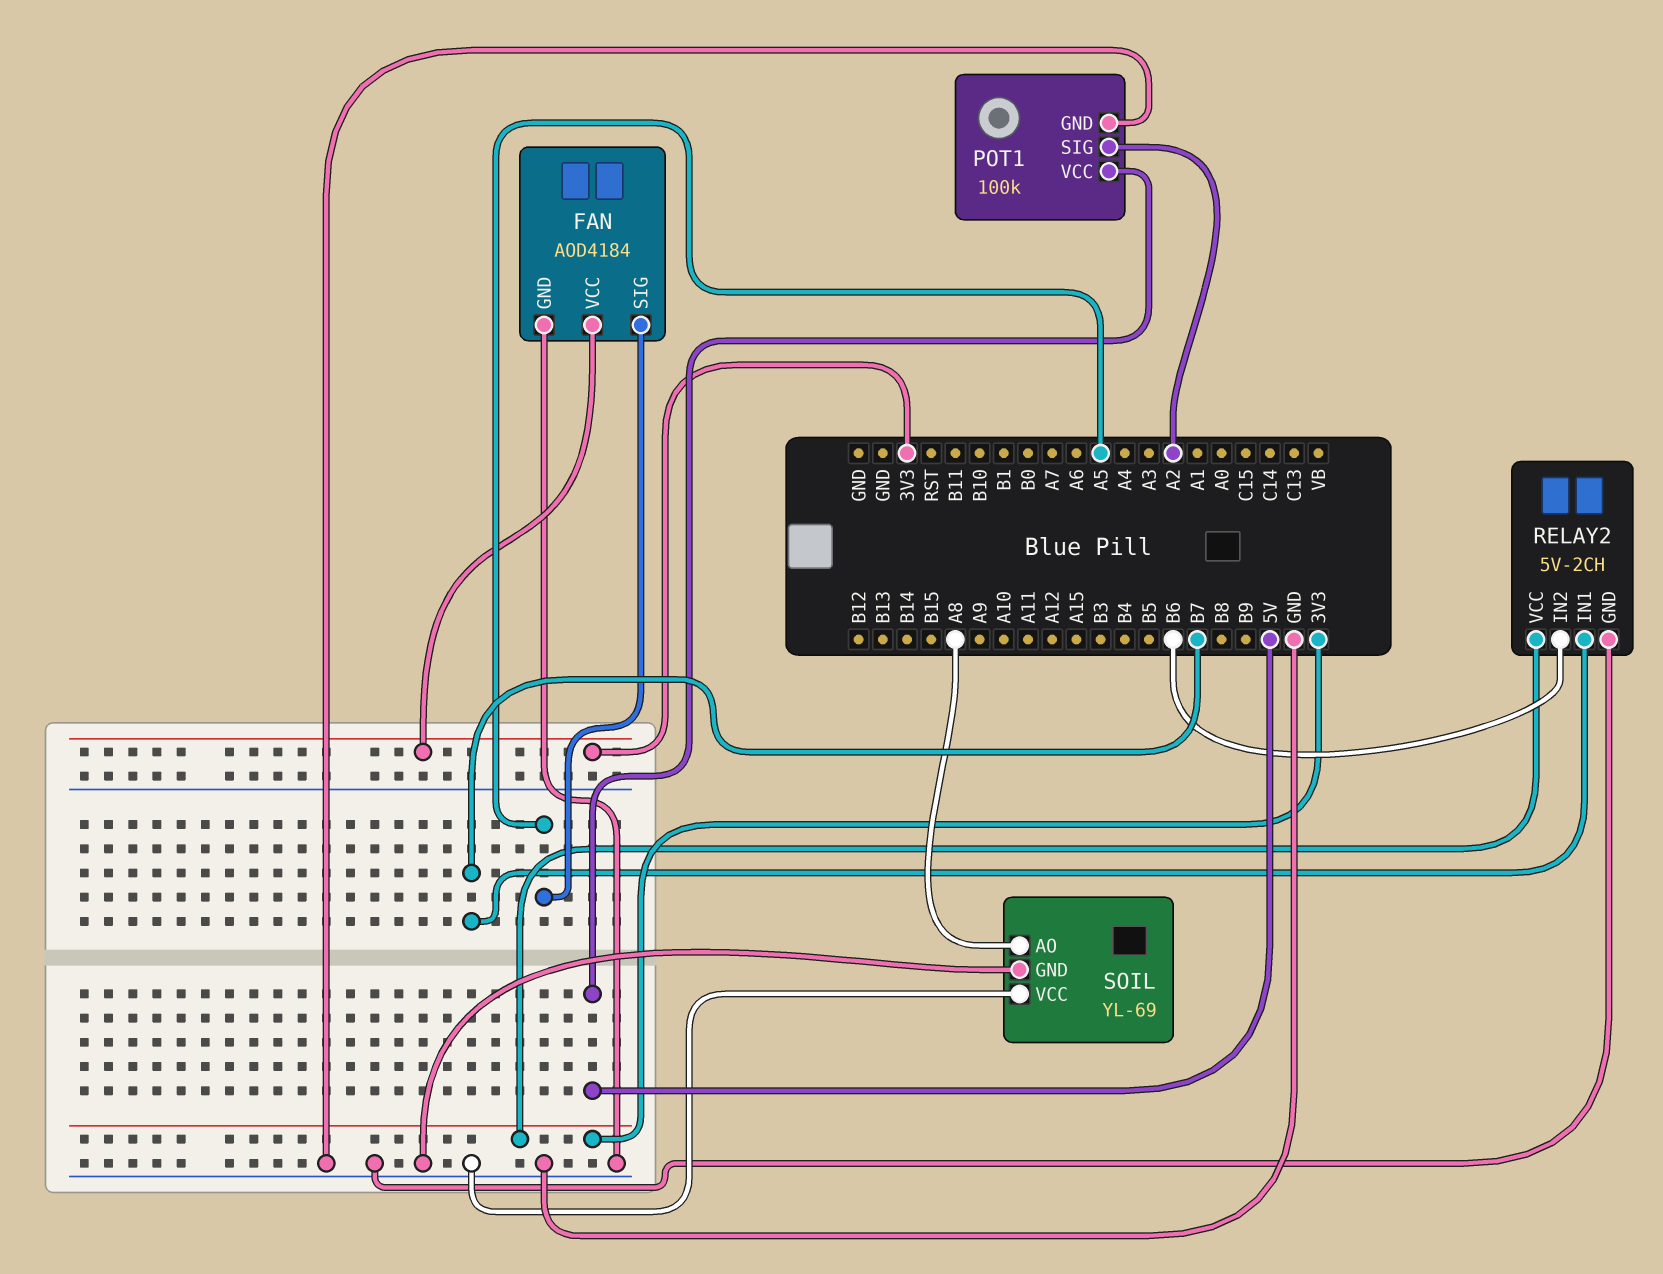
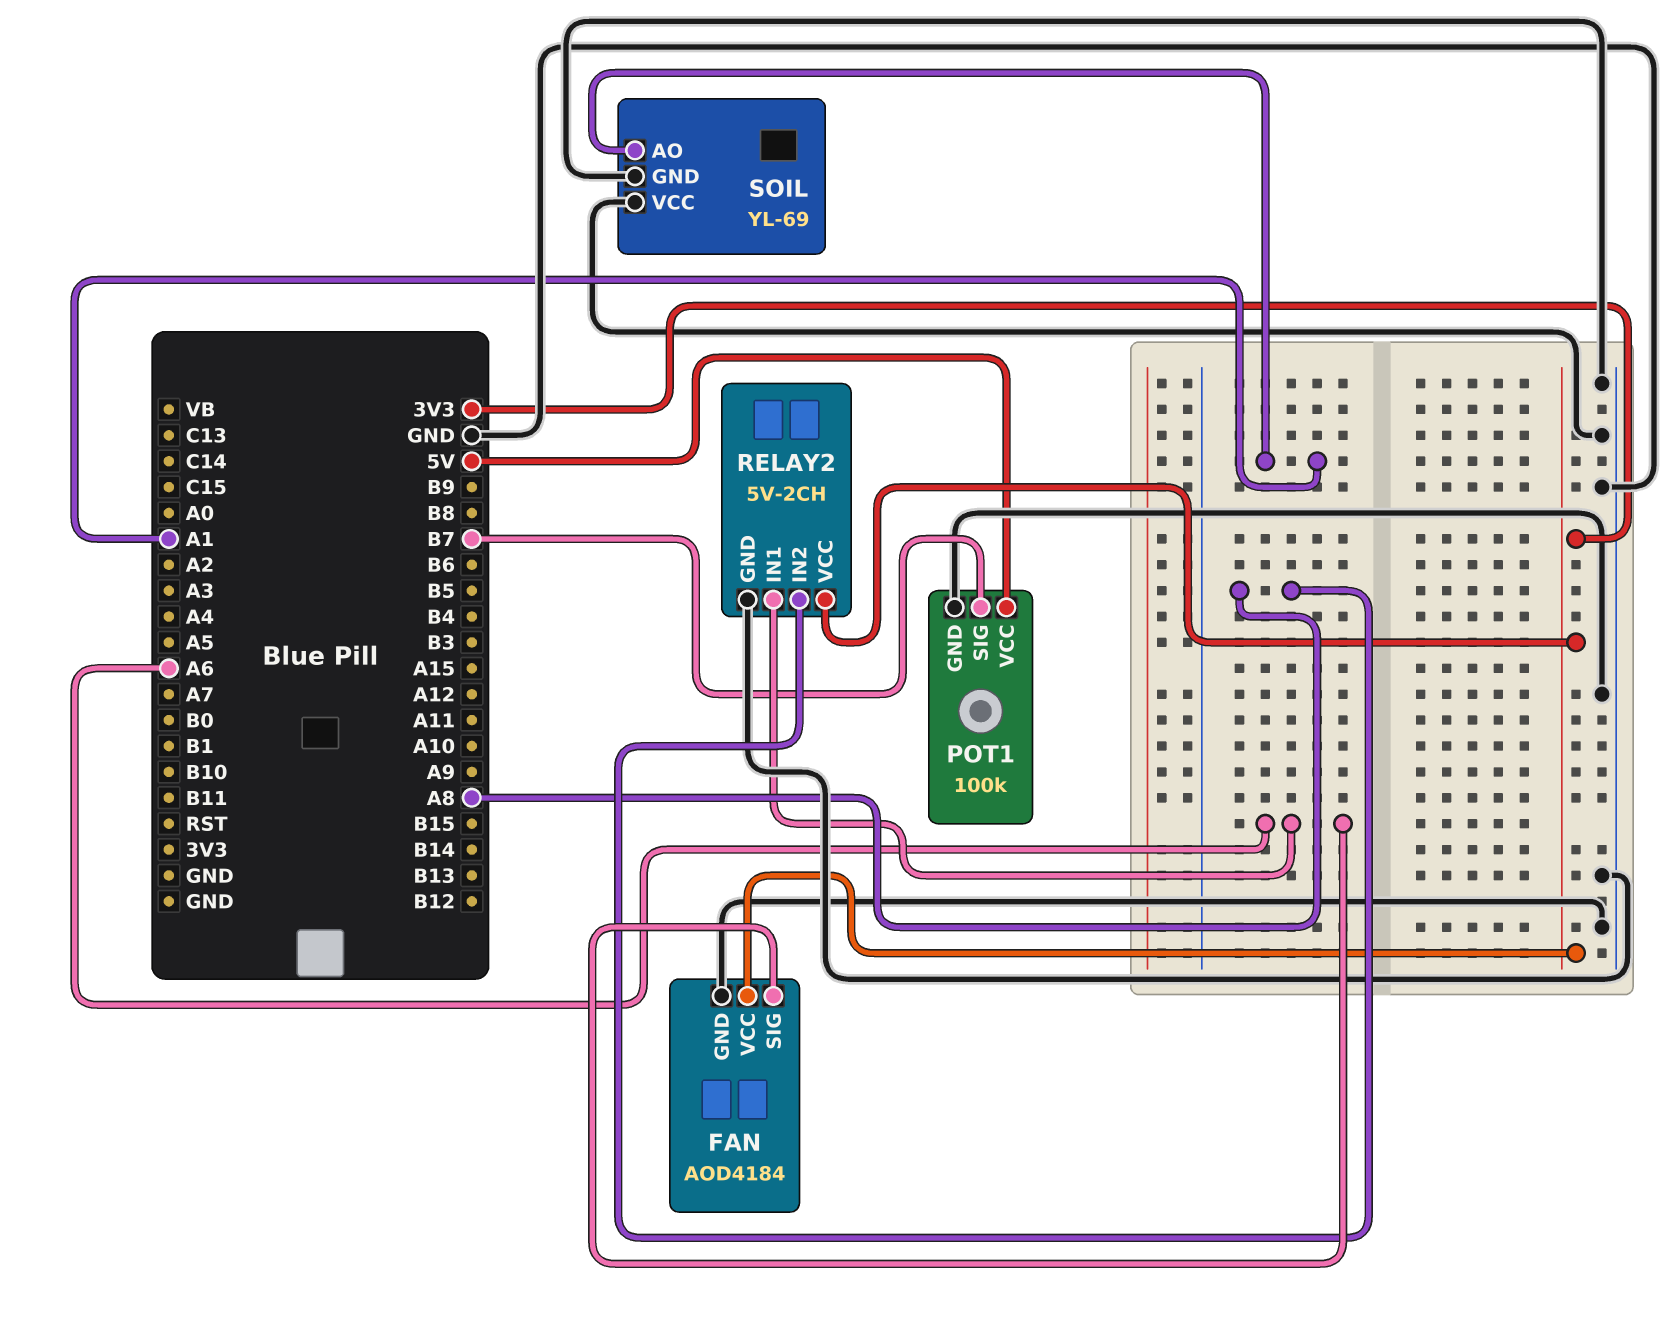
FAN pin SIG: A5 -> A6
POT1 pin SIG: A2 -> B7
RELAY2 pin IN1: B7 -> A6
RELAY2 pin IN2: B6 -> A8
SOIL pin AO: A8 -> A1

